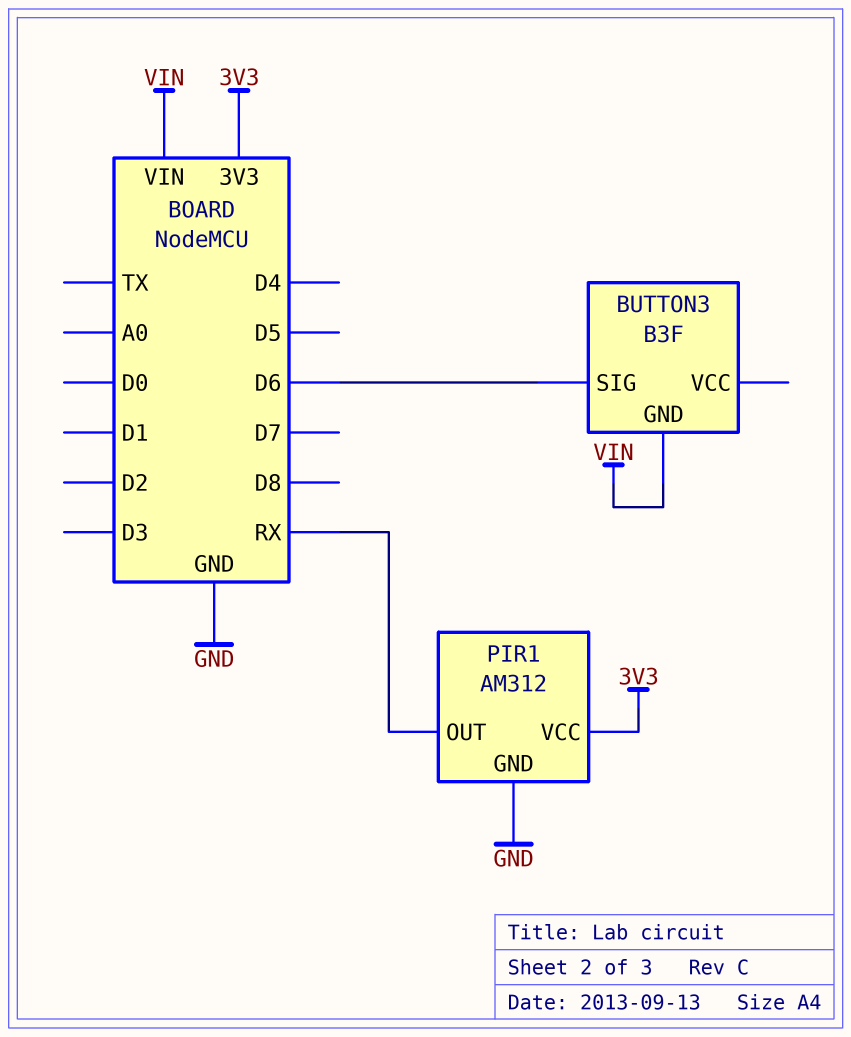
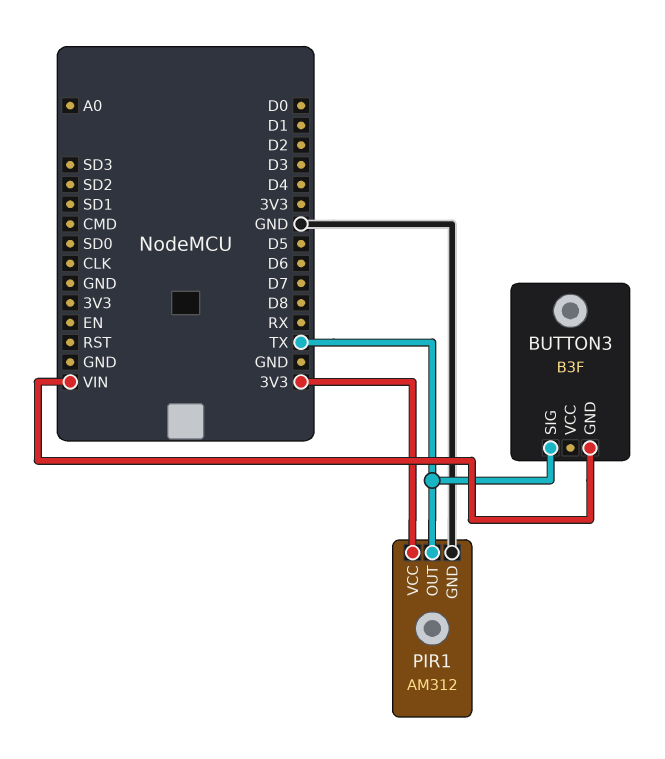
BUTTON3 pin SIG: D6 -> TX
PIR1 pin OUT: RX -> TX

